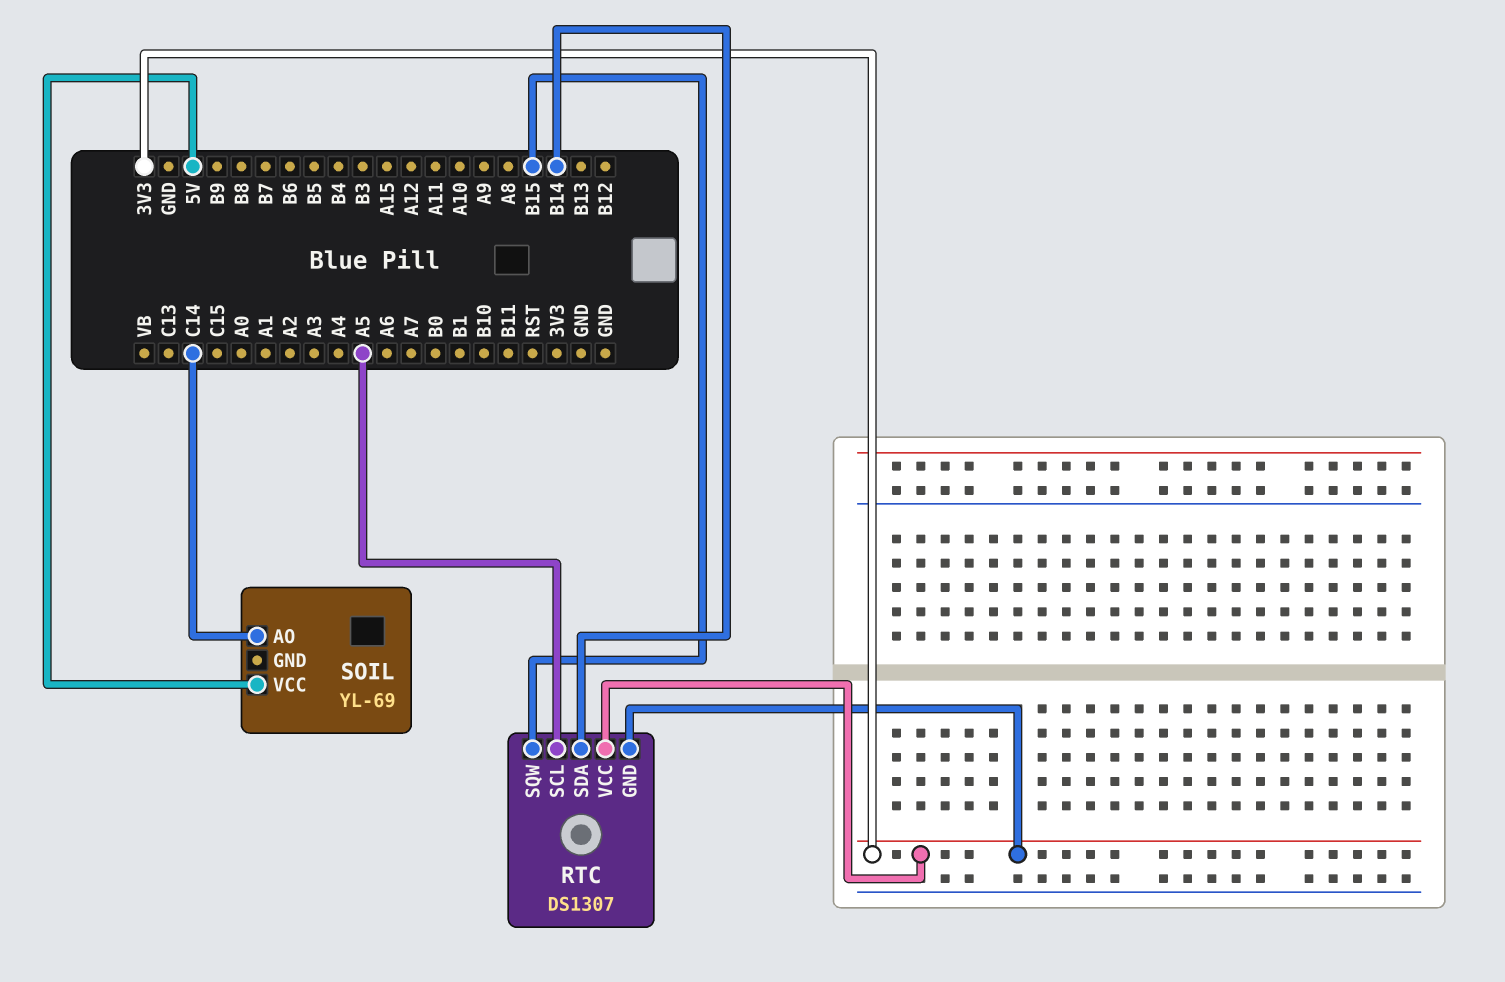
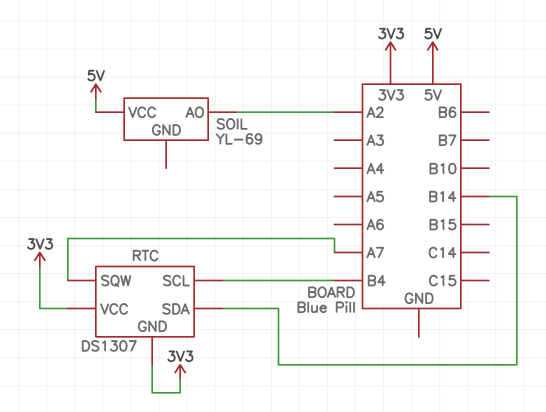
RTC pin SCL: A5 -> B4
RTC pin SQW: B15 -> A7
SOIL pin AO: C14 -> A2

